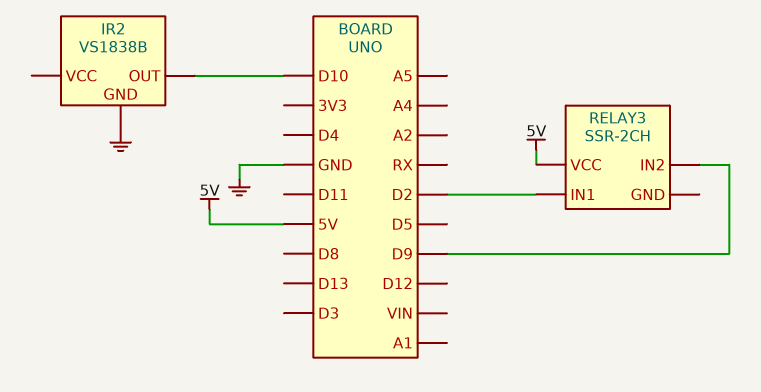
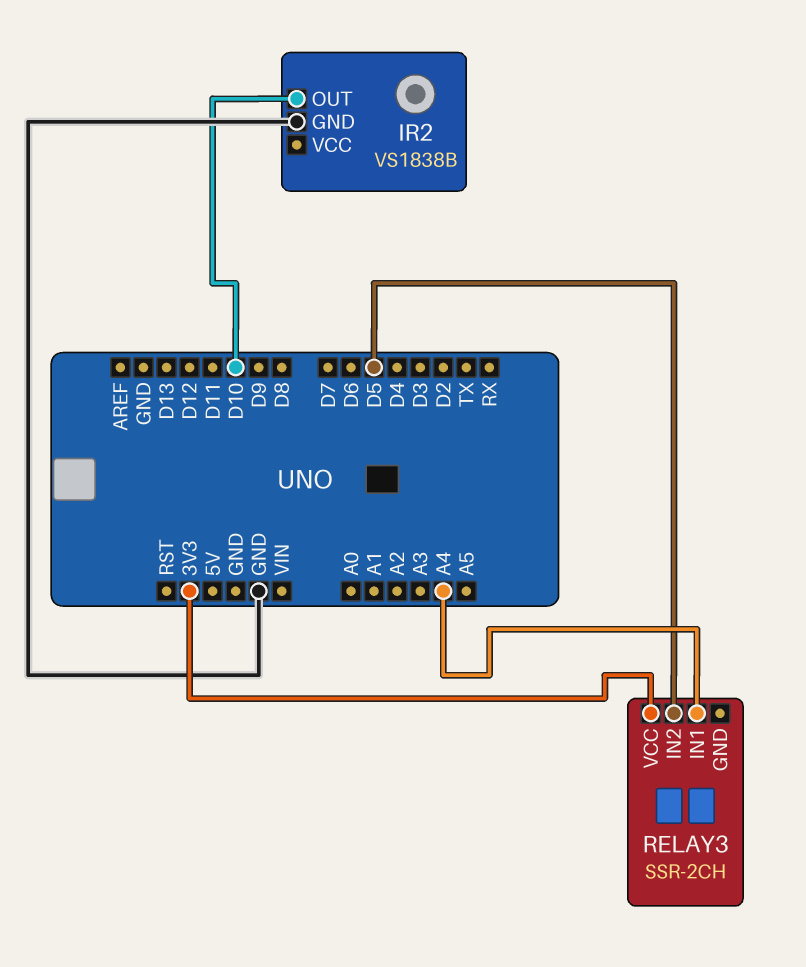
RELAY3 pin IN1: D2 -> A4
RELAY3 pin IN2: D9 -> D5
RELAY3 pin VCC: 5V -> 3V3

